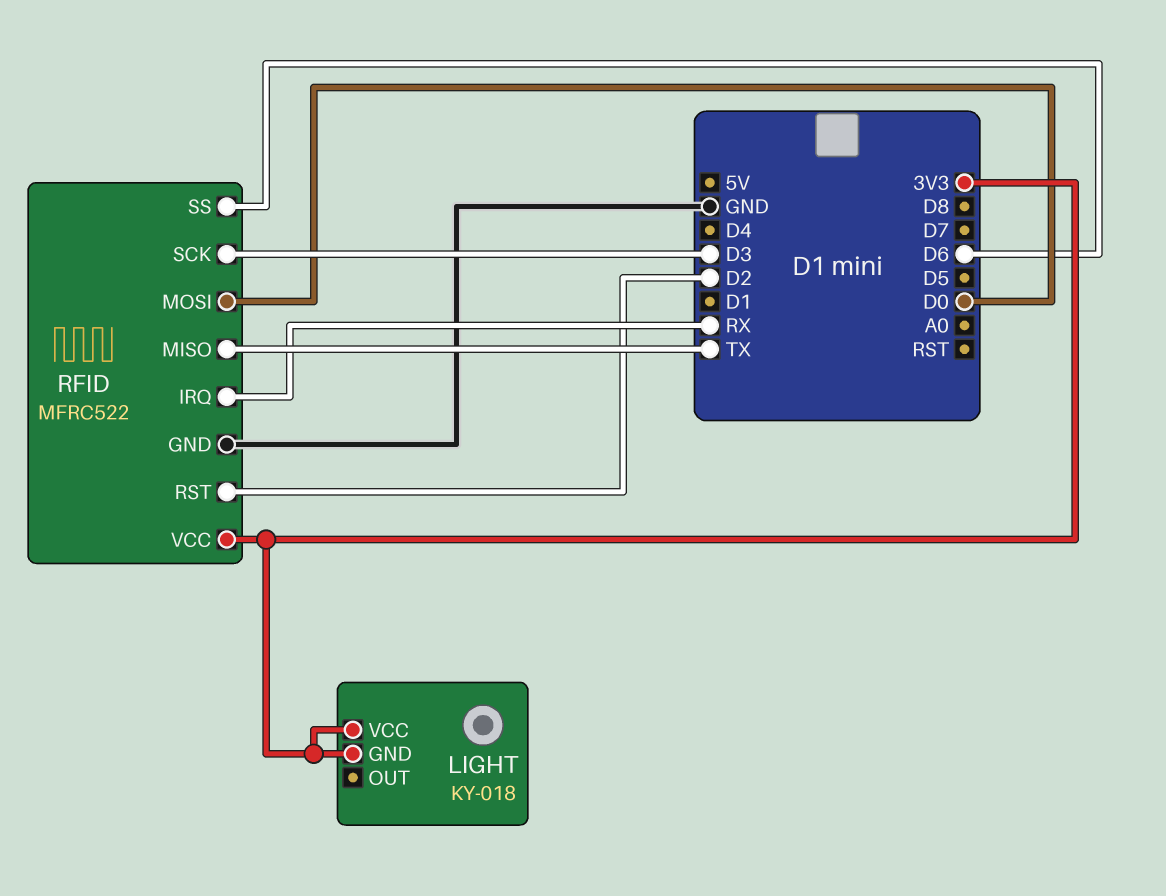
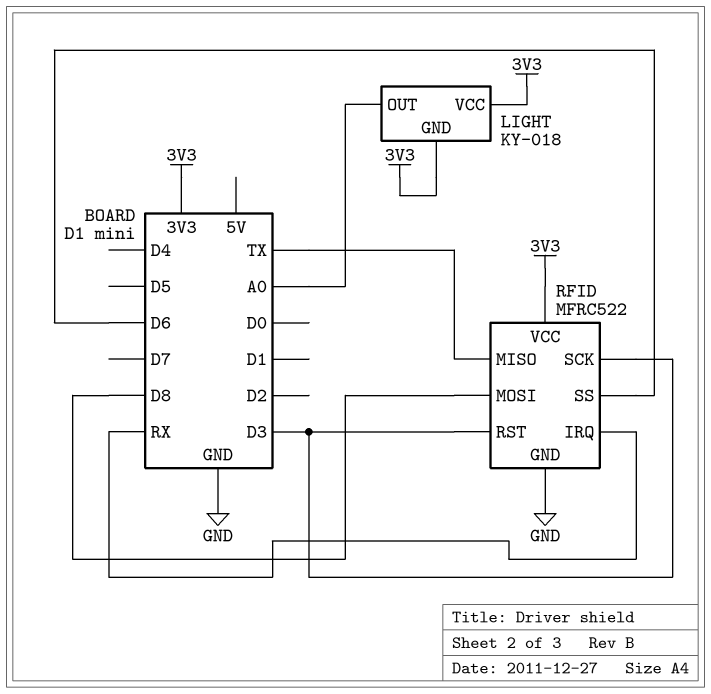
LIGHT pin OUT: none -> A0
RFID pin MOSI: D0 -> D8
RFID pin RST: D2 -> D3

